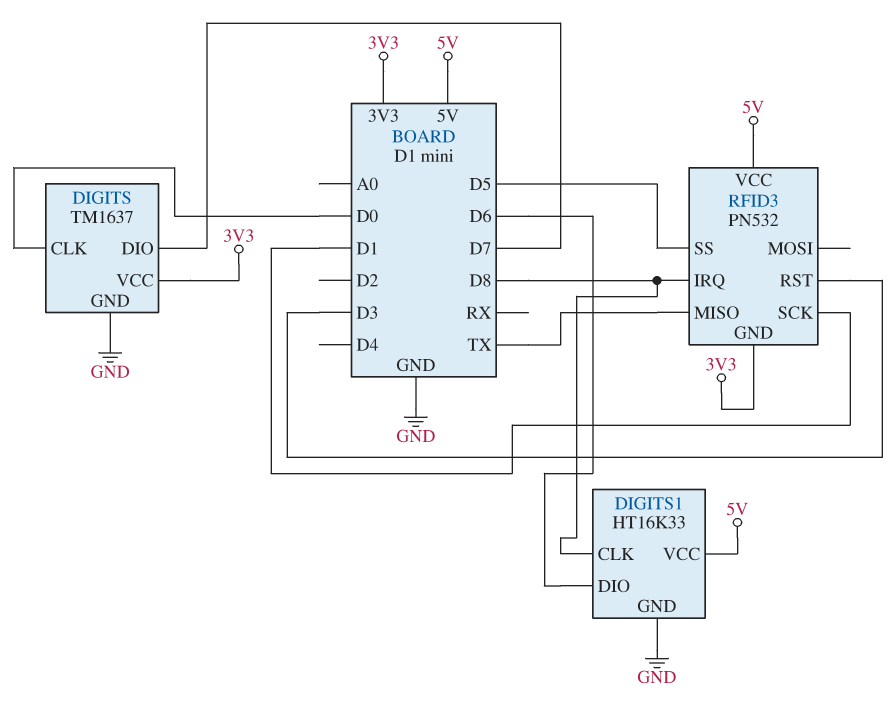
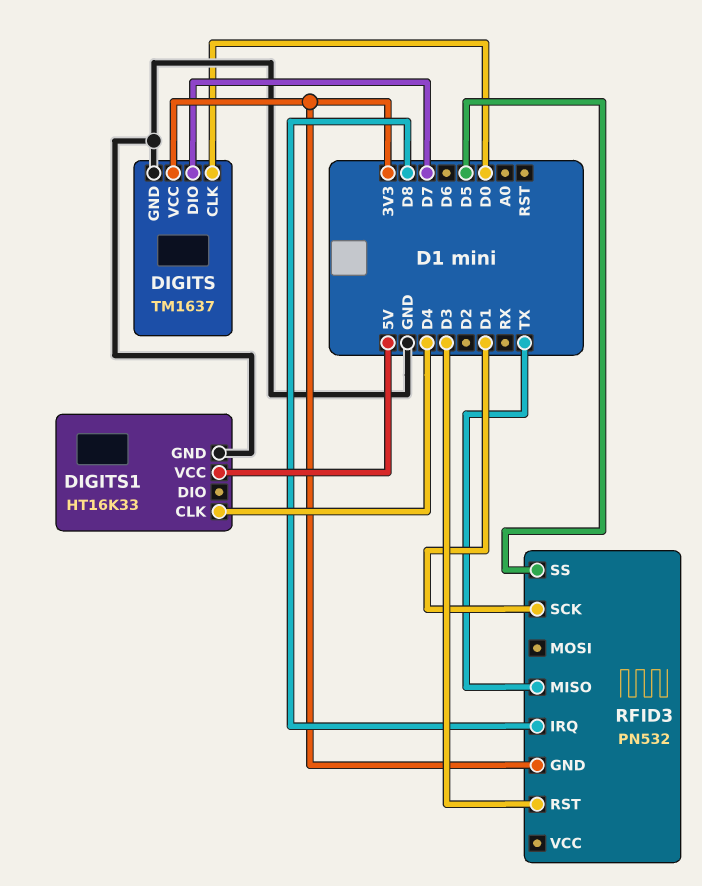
DIGITS1 pin CLK: D8 -> D4
DIGITS1 pin DIO: D6 -> none
RFID3 pin VCC: 5V -> none

